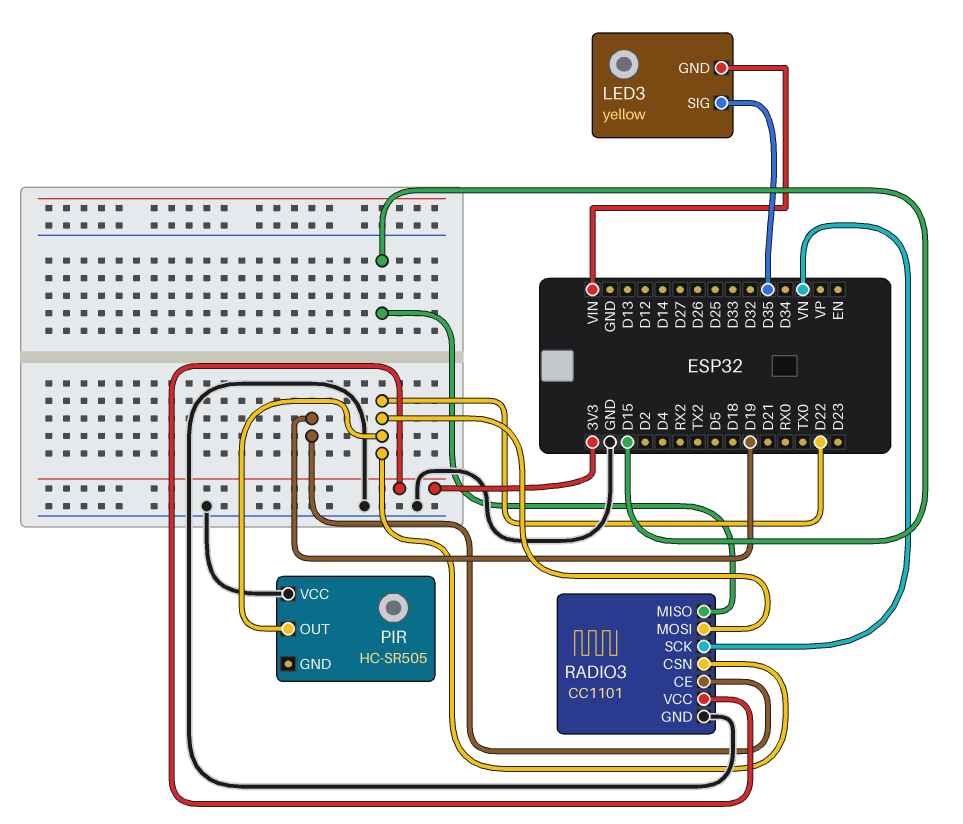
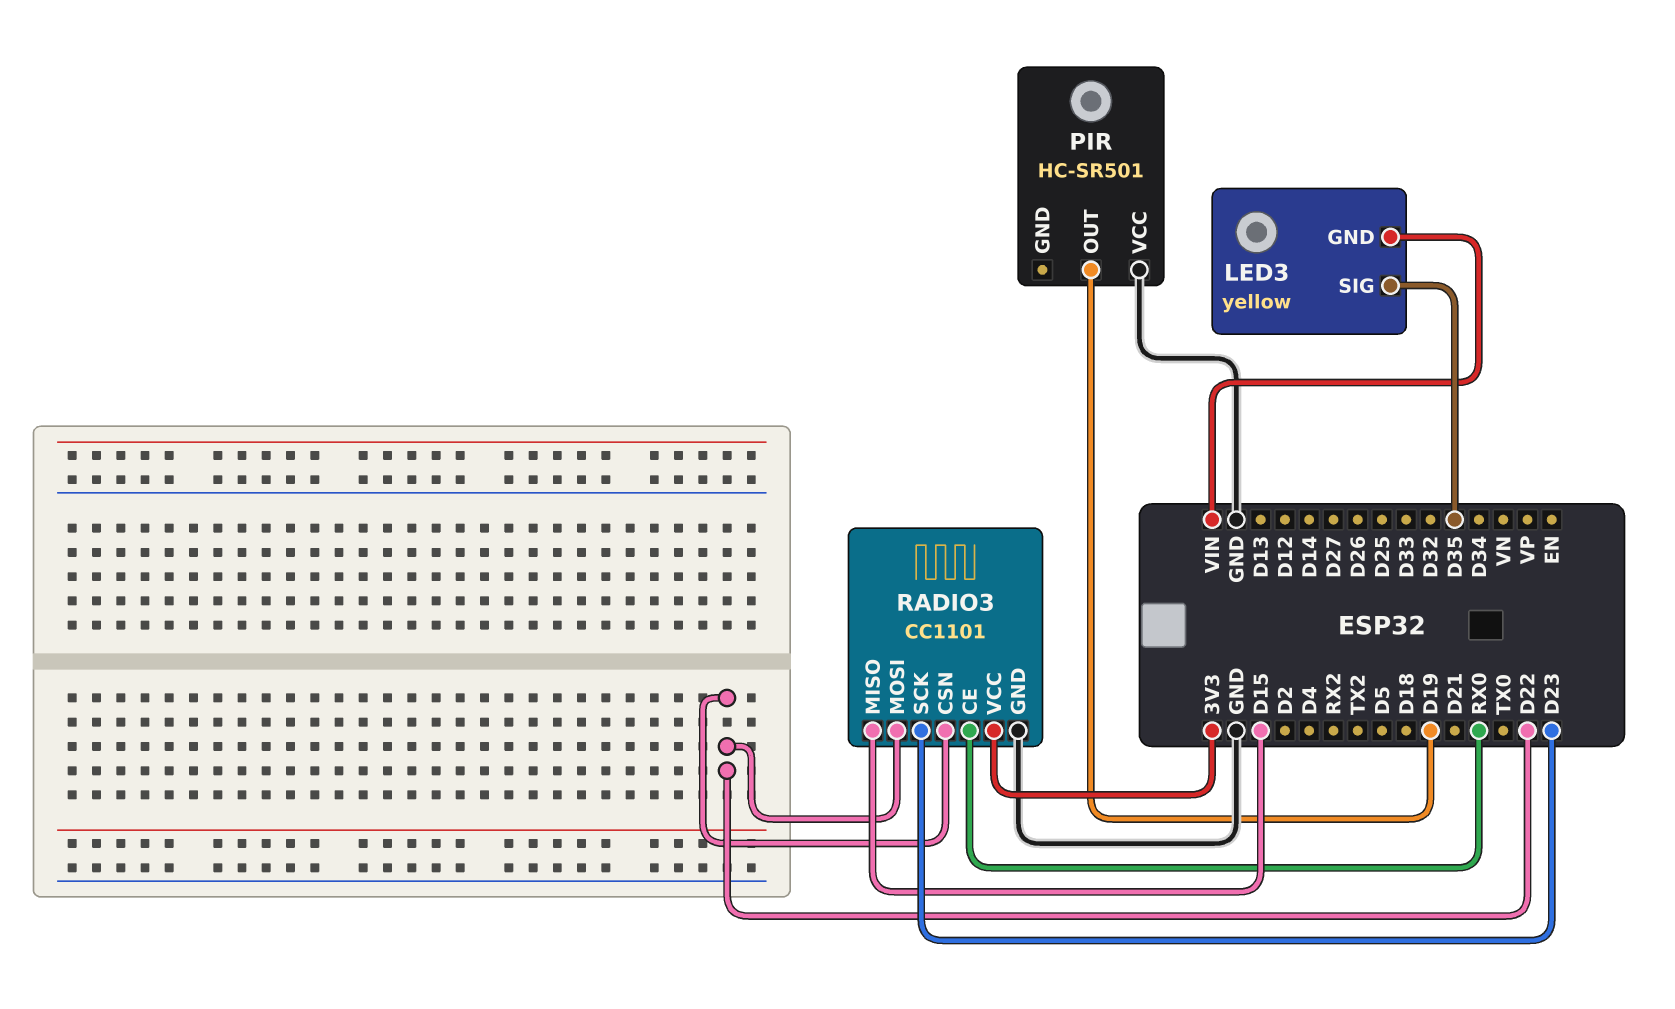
PIR: HC-SR505 -> HC-SR501
PIR pin OUT: D22 -> D19
RADIO3 pin CE: D19 -> RX0
RADIO3 pin SCK: VN -> D23

